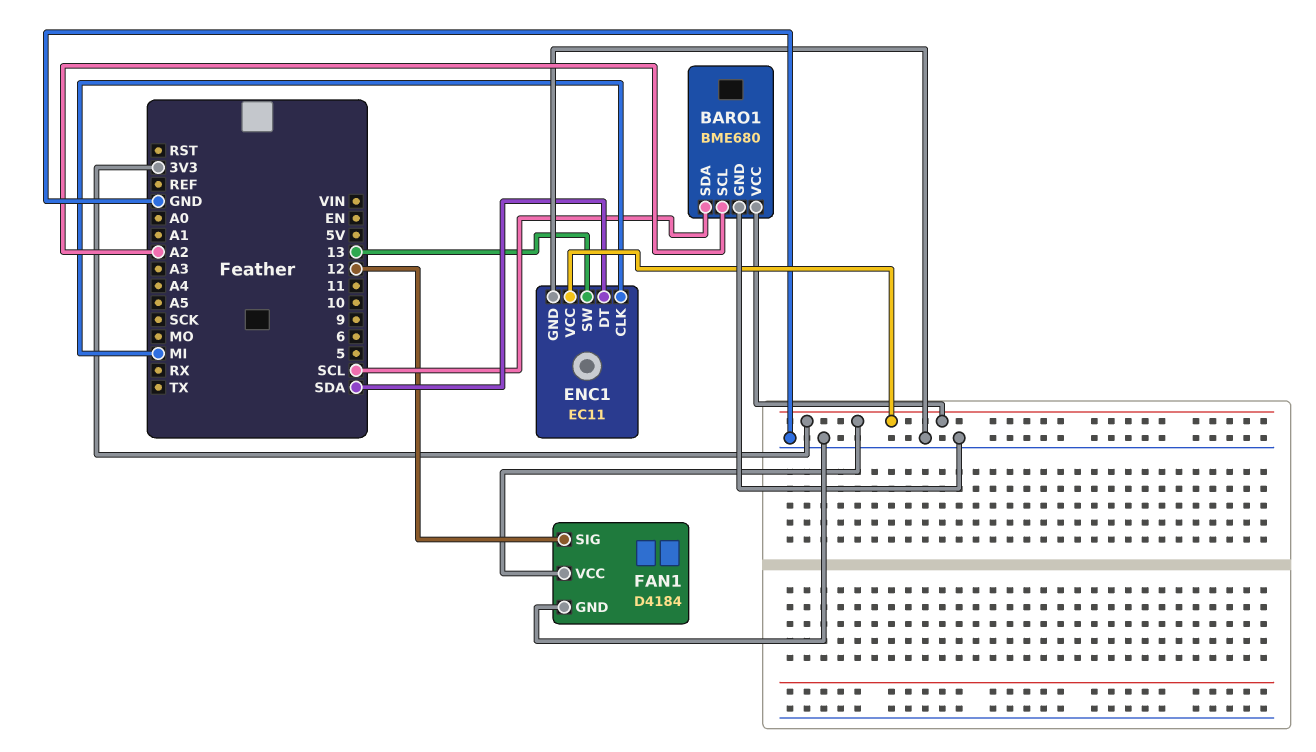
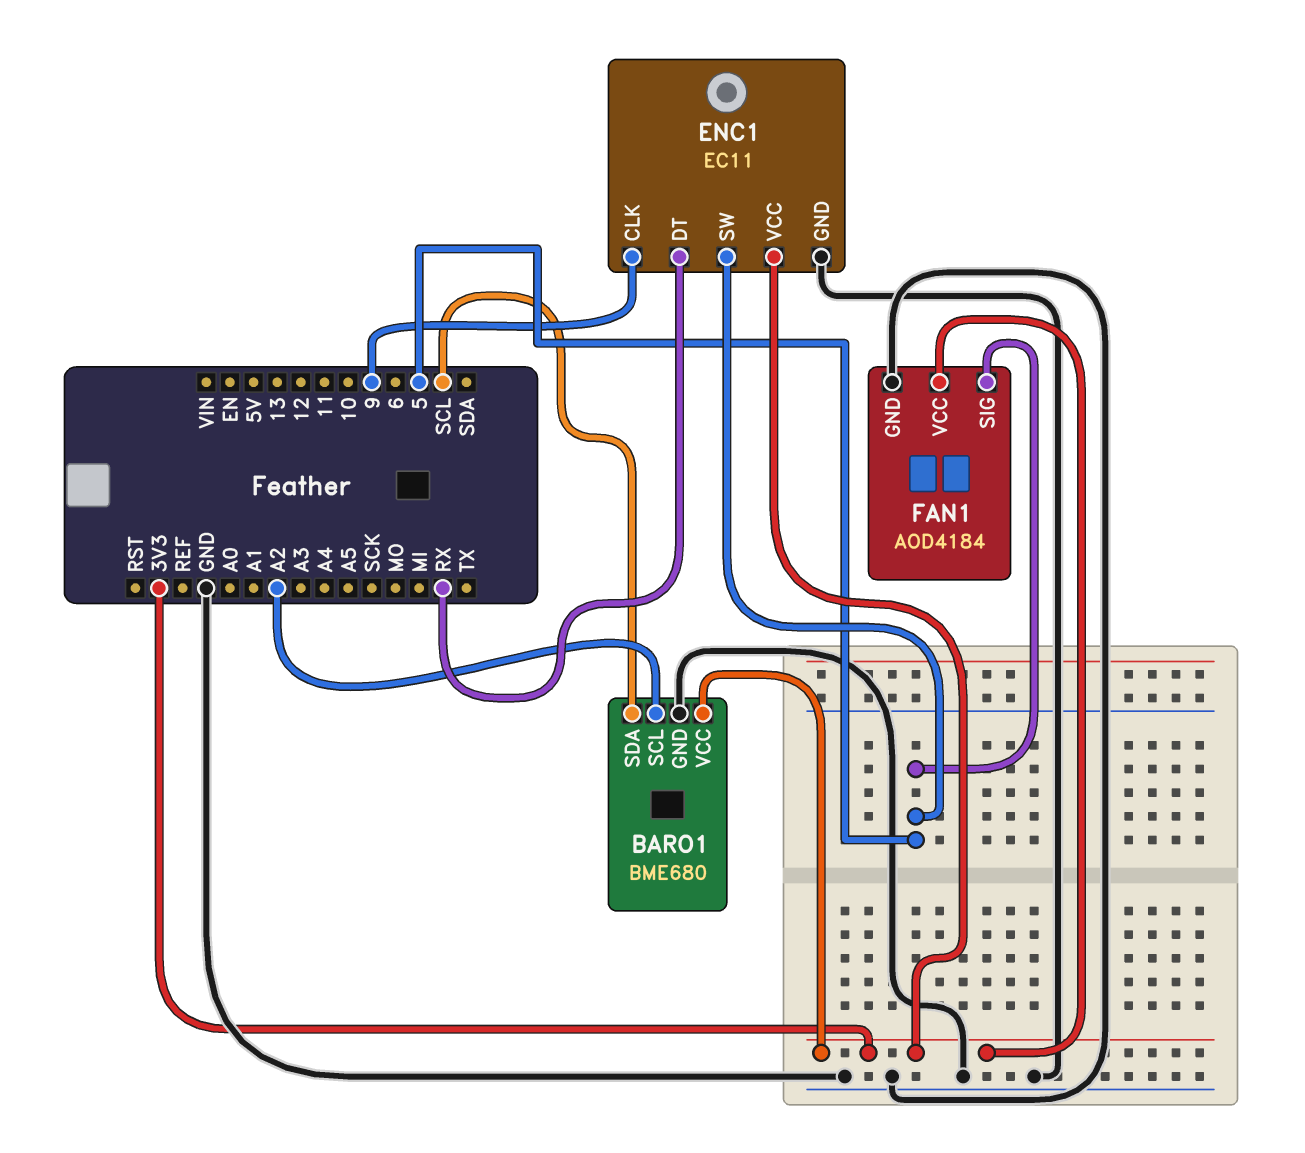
ENC1 pin CLK: MI -> 9
ENC1 pin DT: SDA -> RX
ENC1 pin SW: 13 -> 5
FAN1: D4184 -> AOD4184
FAN1 pin SIG: 12 -> 5

